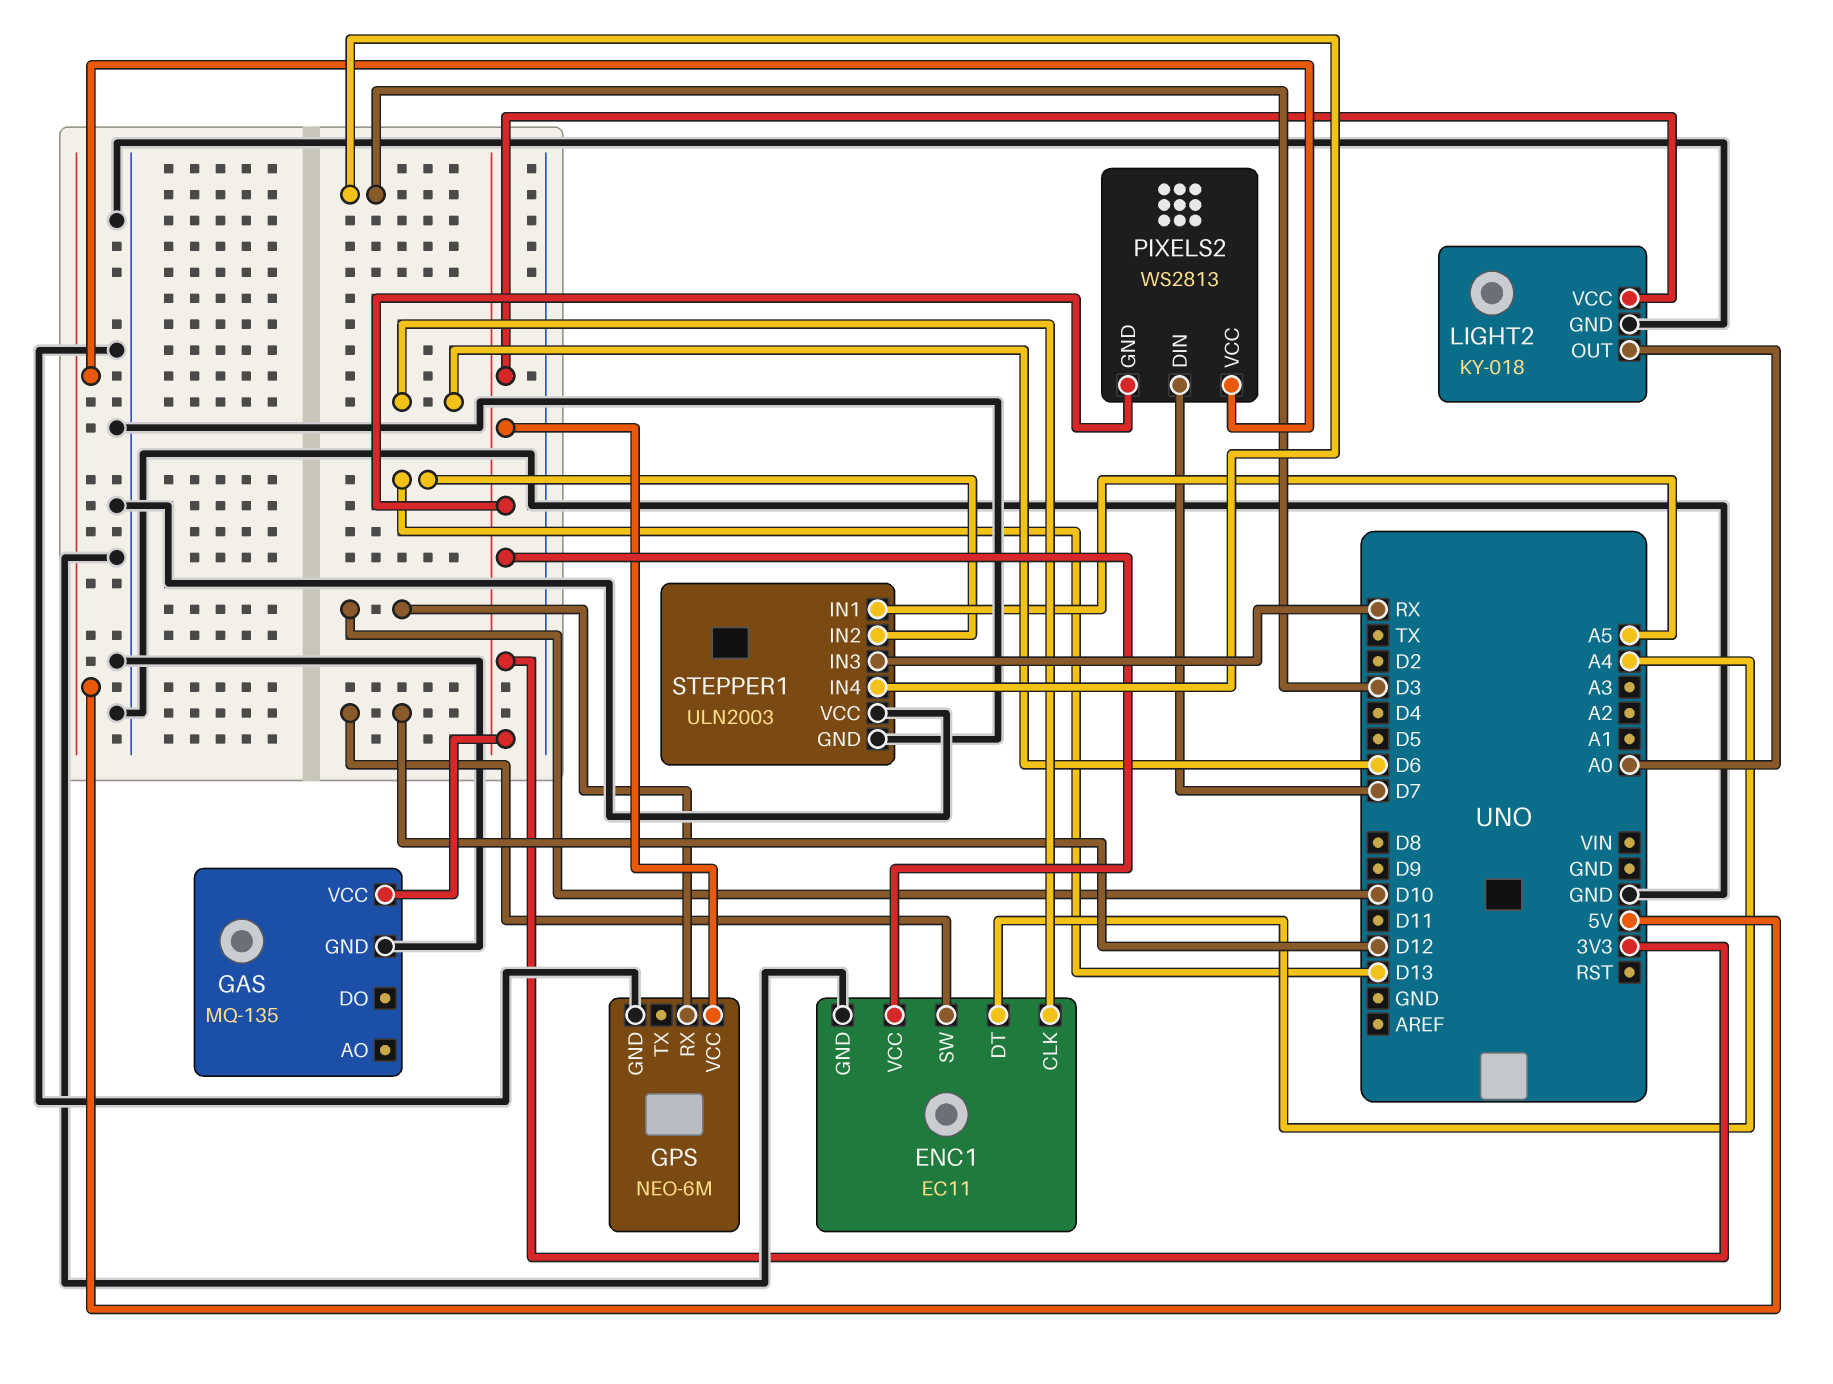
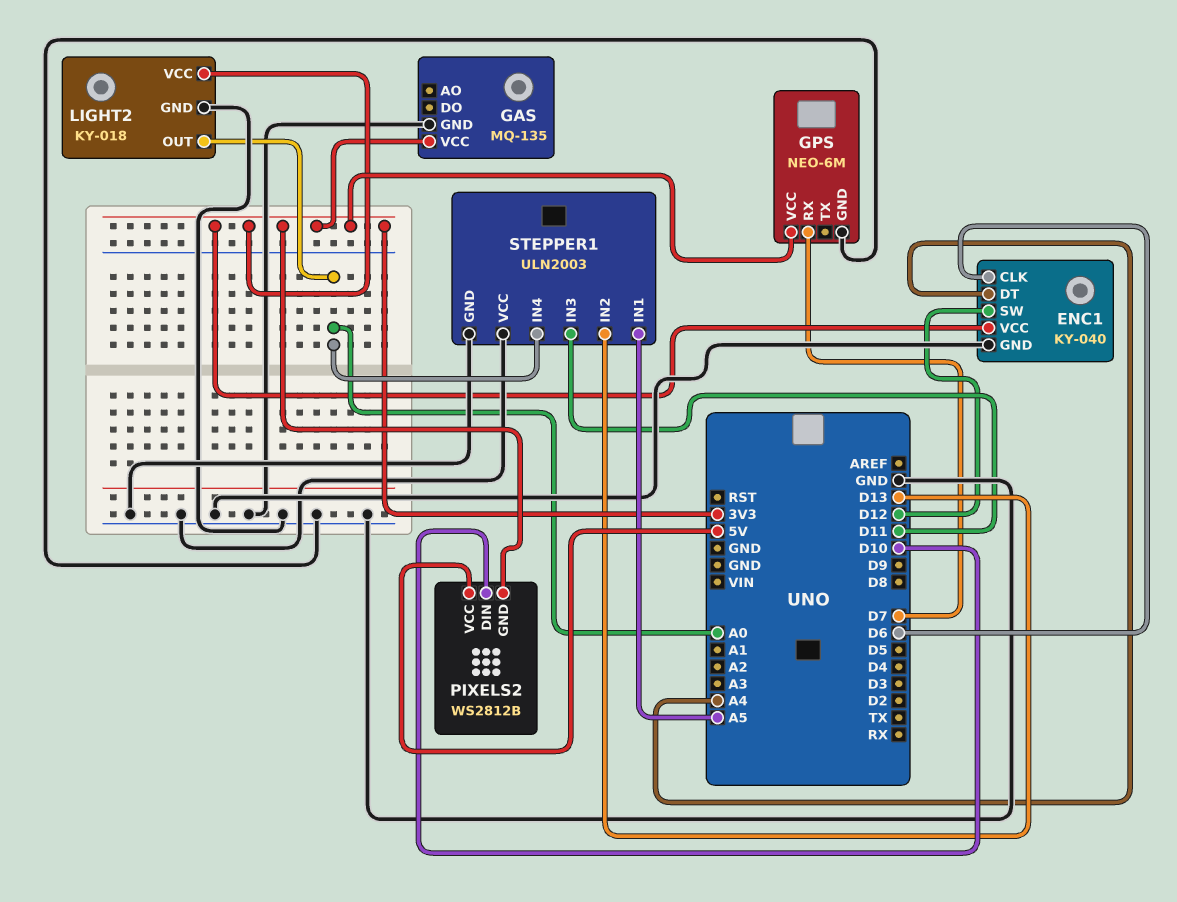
ENC1: EC11 -> KY-040
GPS pin RX: D10 -> D7
PIXELS2: WS2813 -> WS2812B
PIXELS2 pin DIN: D7 -> D10
STEPPER1 pin IN3: RX -> D11
STEPPER1 pin IN4: D3 -> A0

